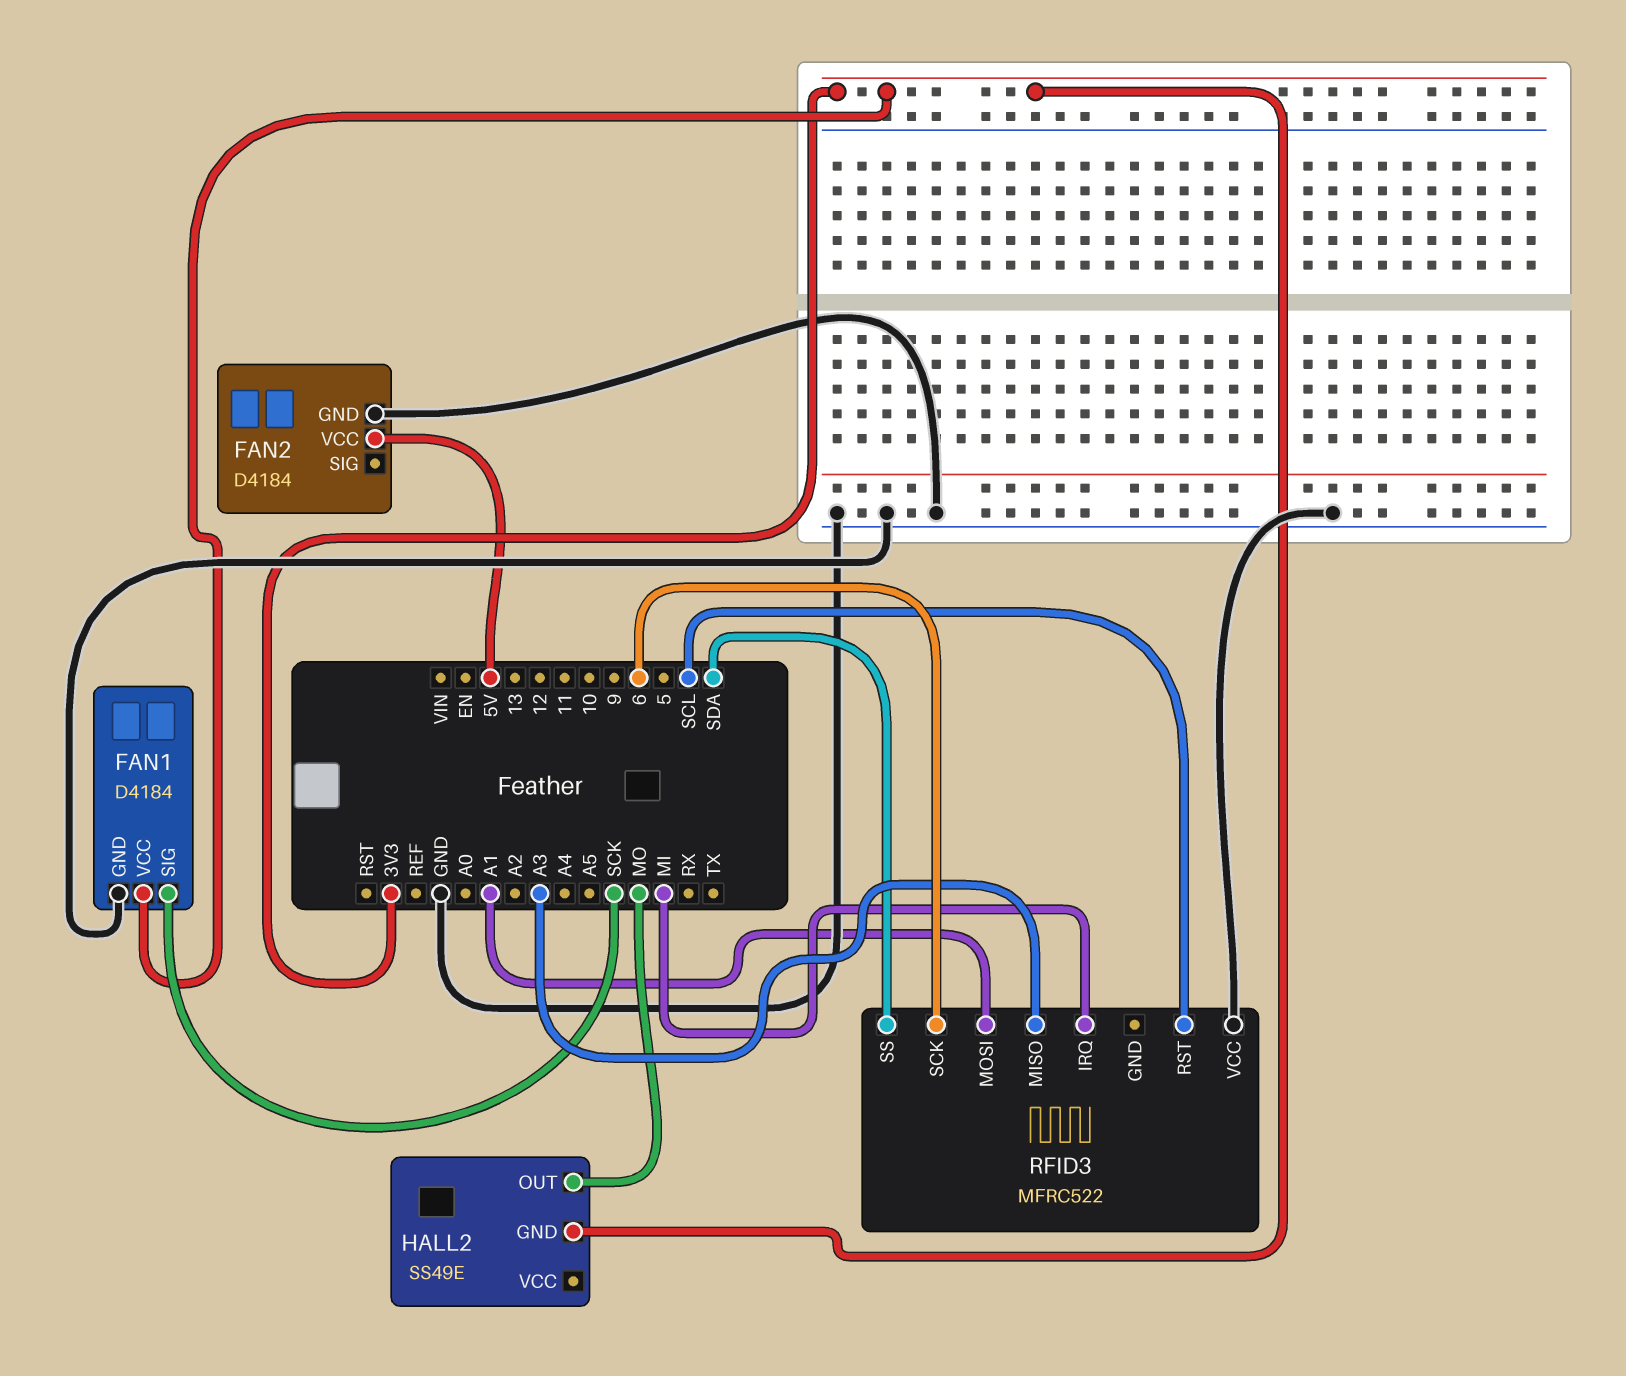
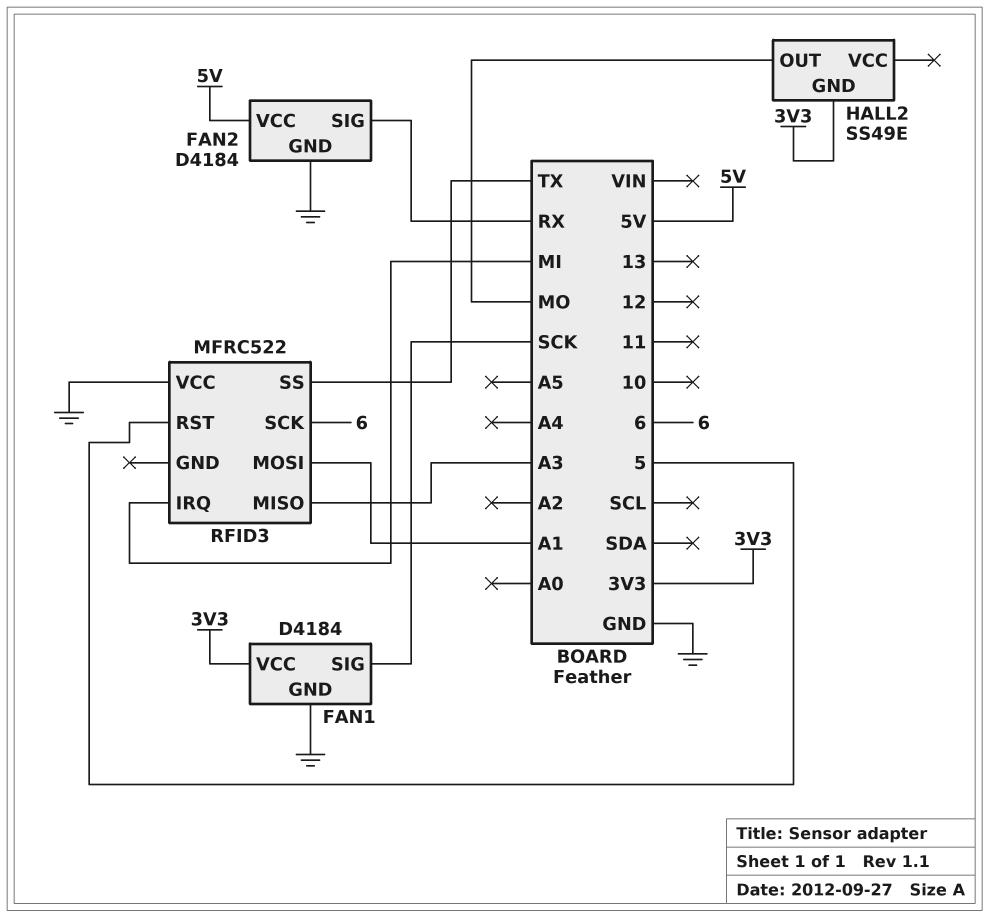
FAN2 pin SIG: none -> RX
RFID3 pin RST: SCL -> 5
RFID3 pin SS: SDA -> TX

